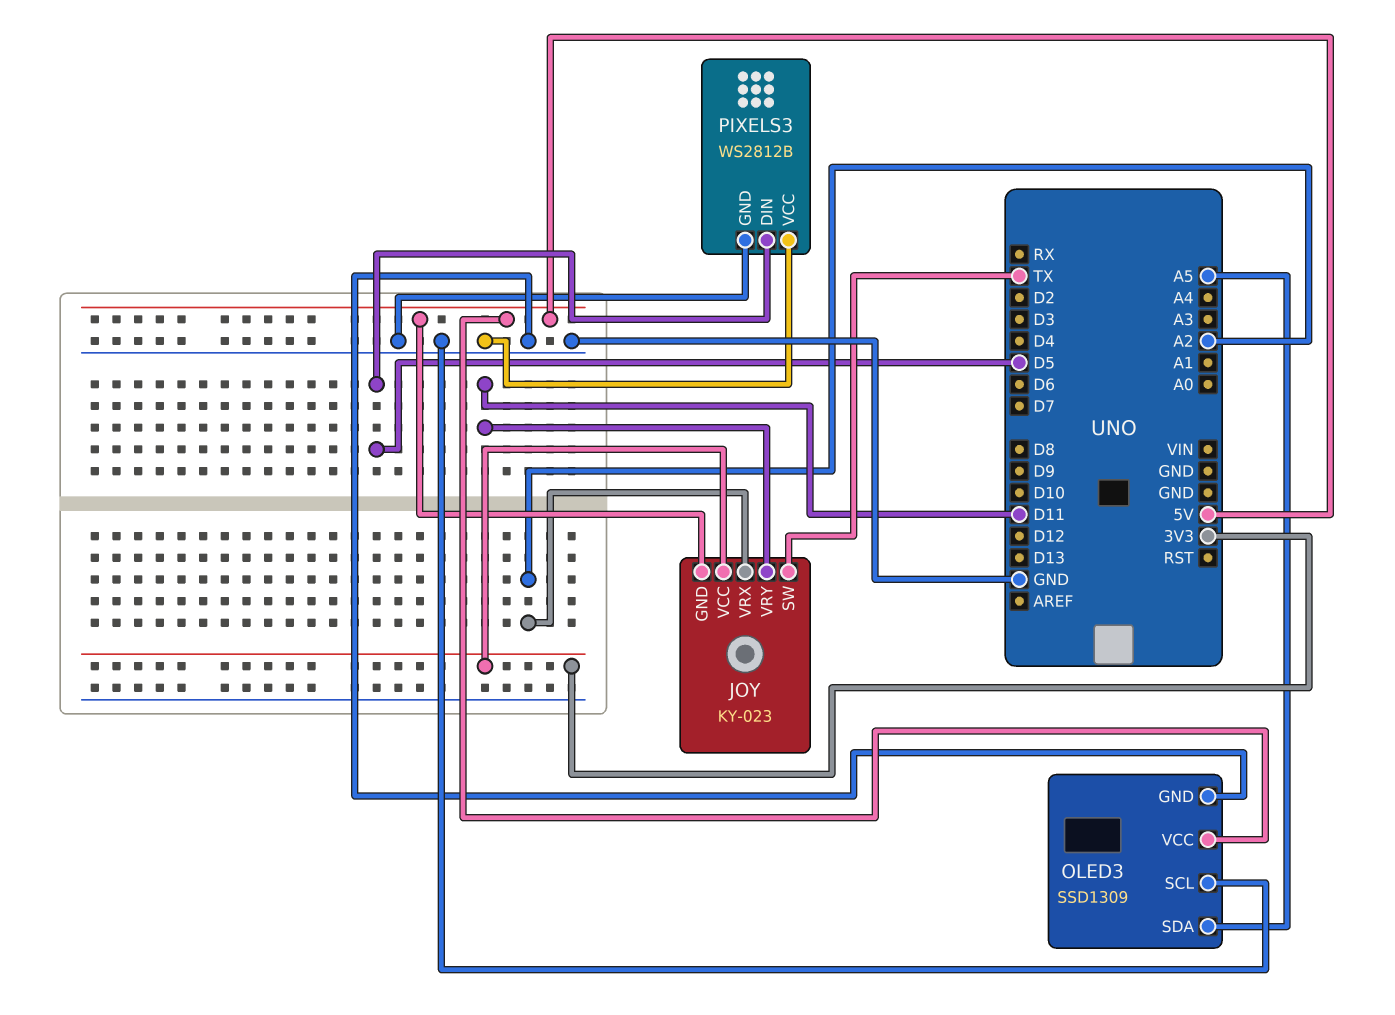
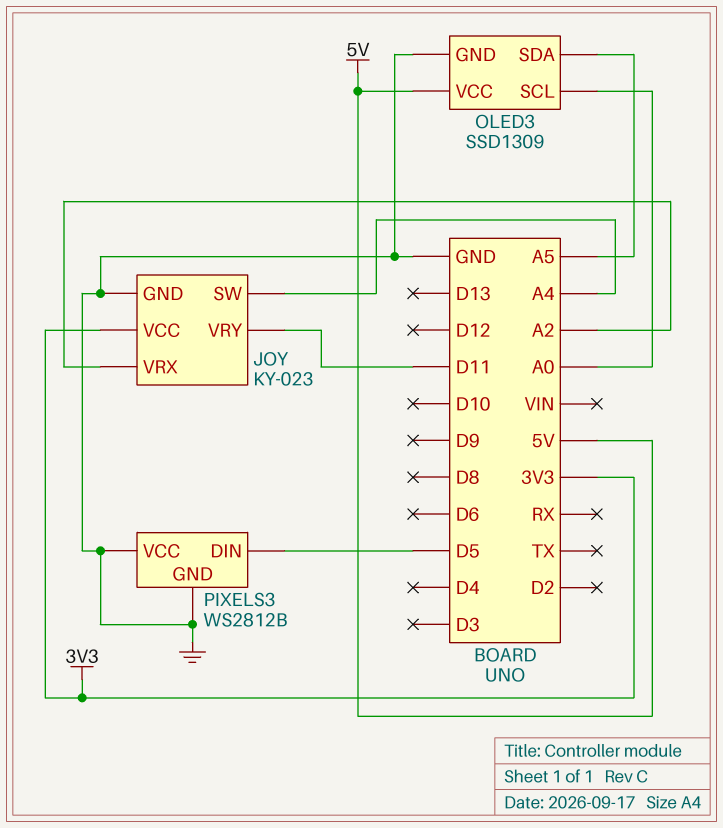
JOY pin GND: 5V -> GND
JOY pin SW: TX -> A4
OLED3 pin SCL: GND -> A0

